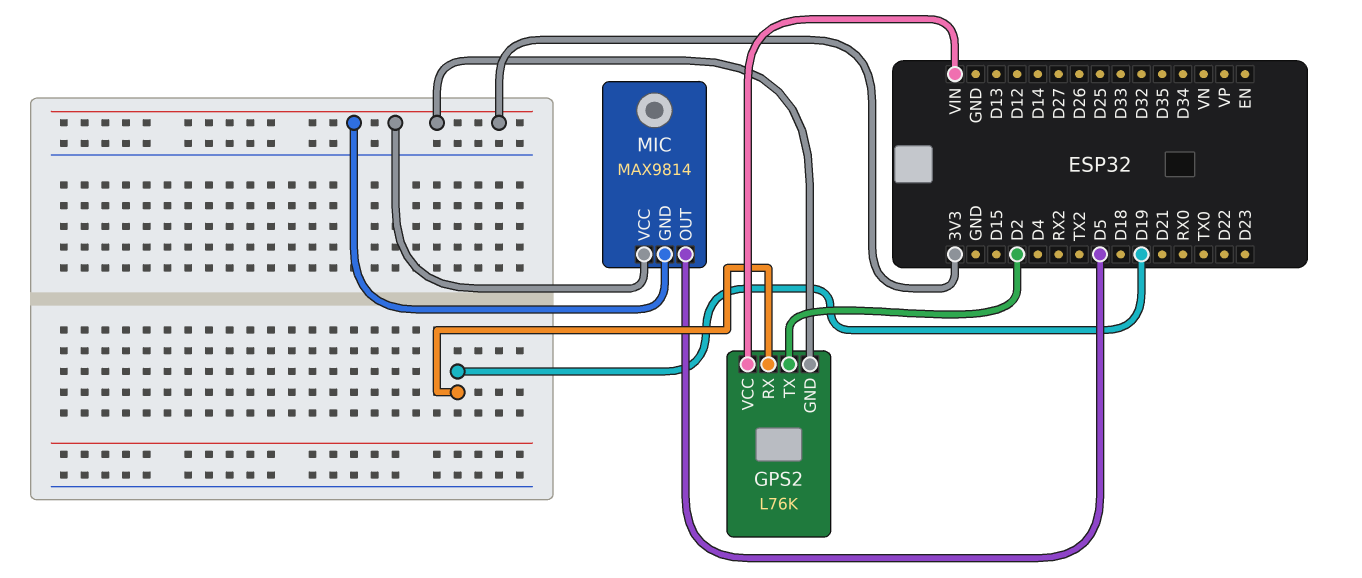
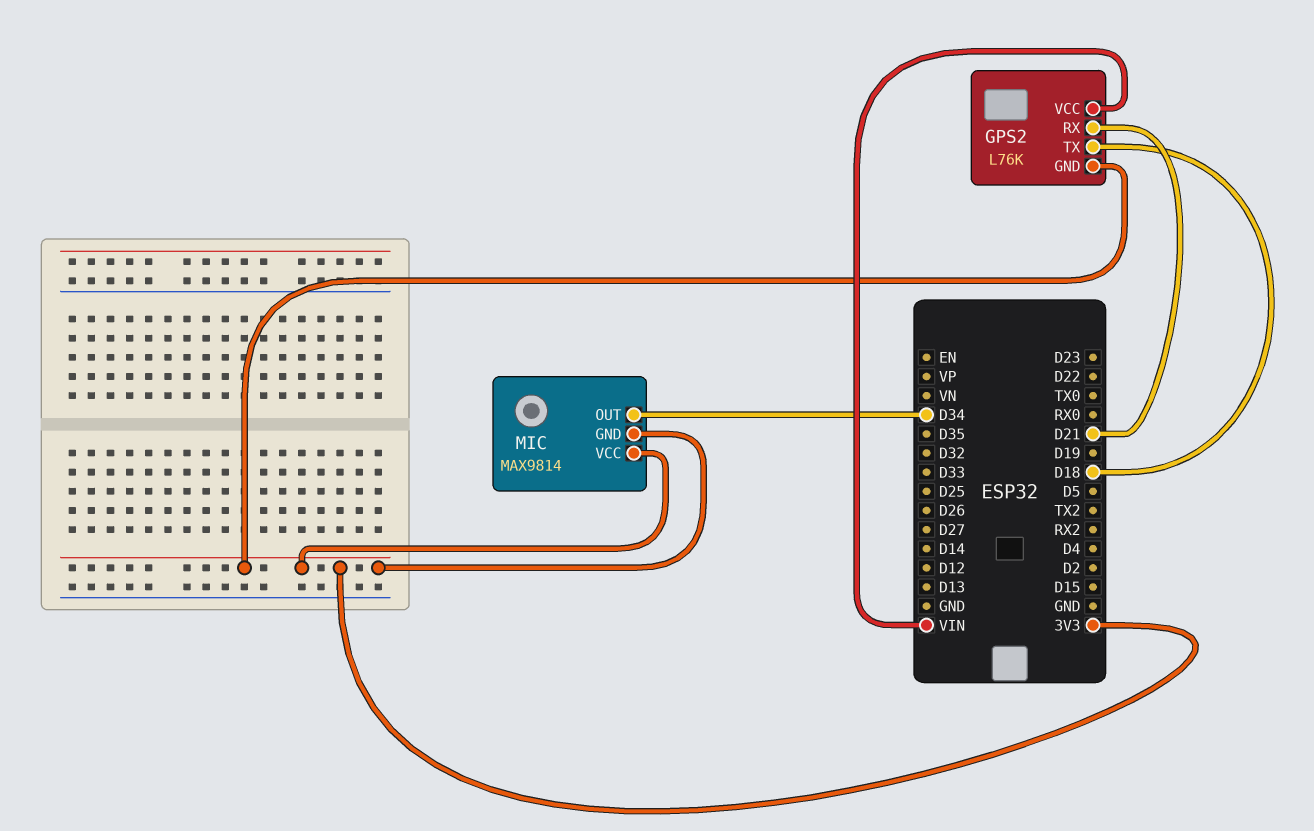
GPS2 pin RX: D19 -> D21
GPS2 pin TX: D2 -> D18
MIC pin OUT: D5 -> D34

